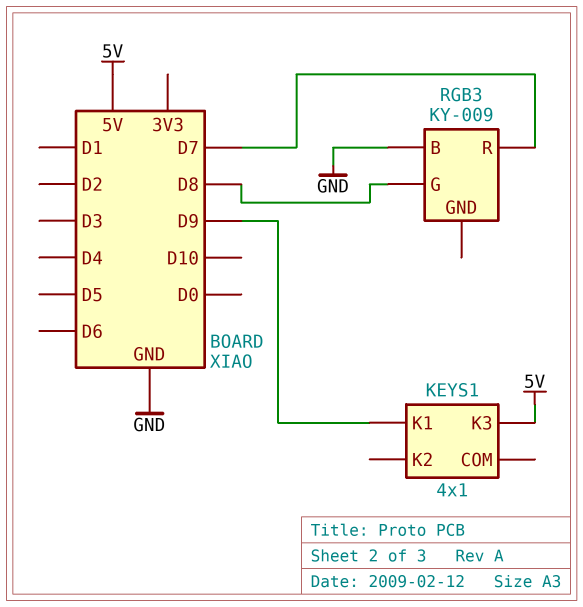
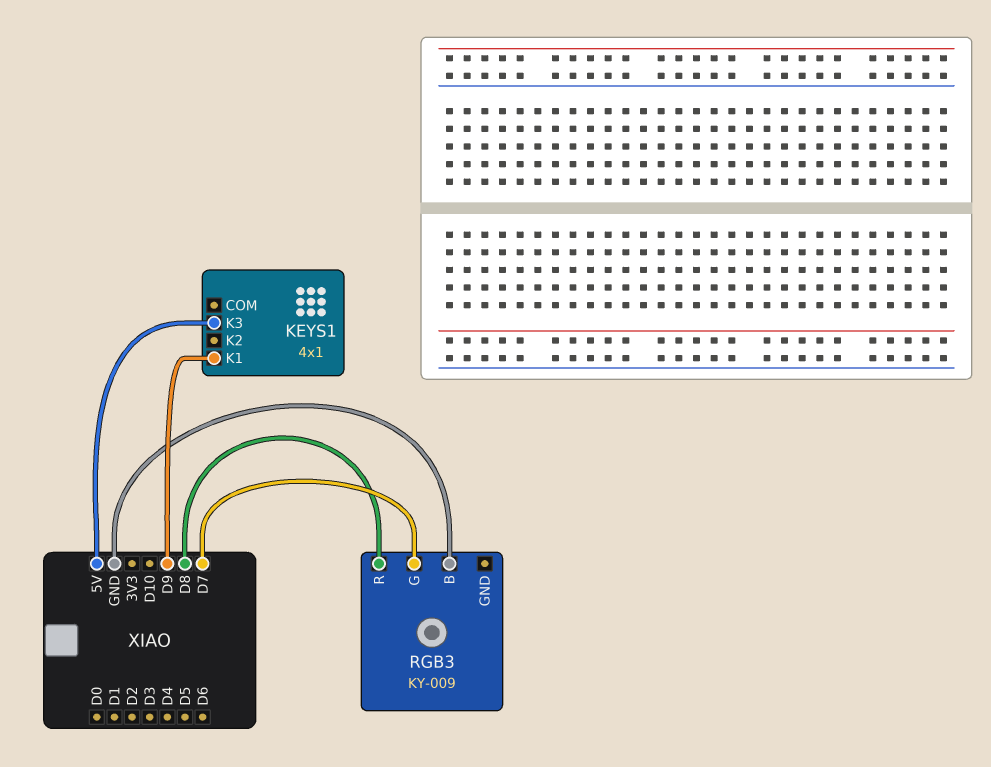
RGB3 pin G: D8 -> D7
RGB3 pin R: D7 -> D8

